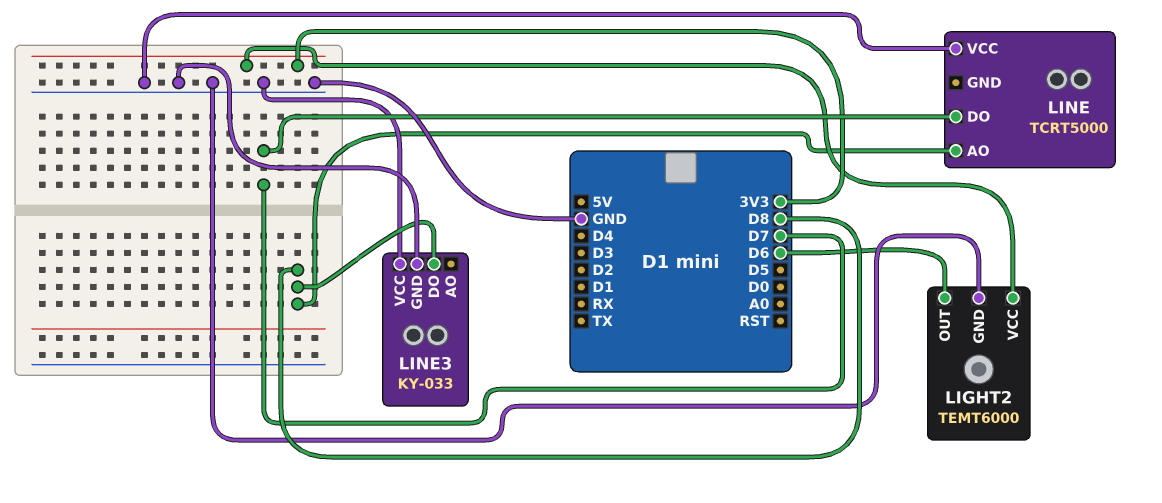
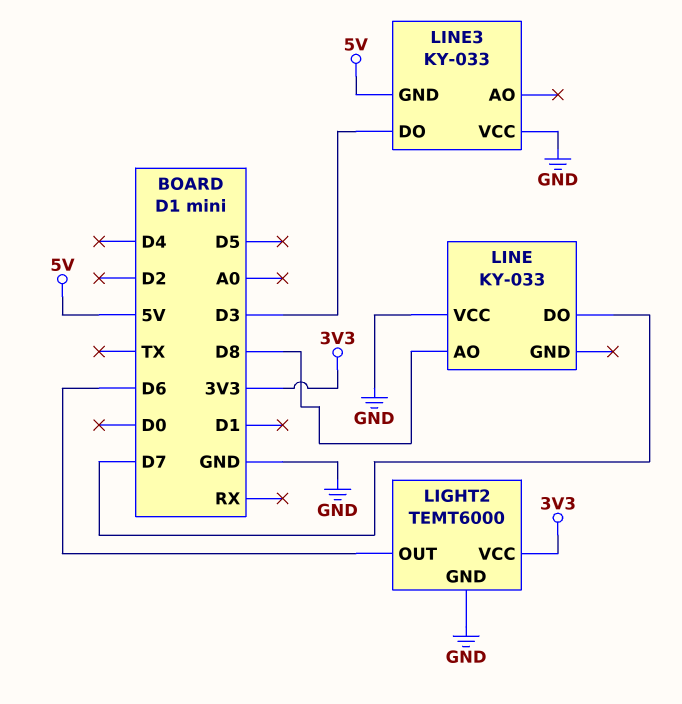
LINE: TCRT5000 -> KY-033
LINE3 pin DO: D8 -> D3
LINE3 pin GND: GND -> 5V

